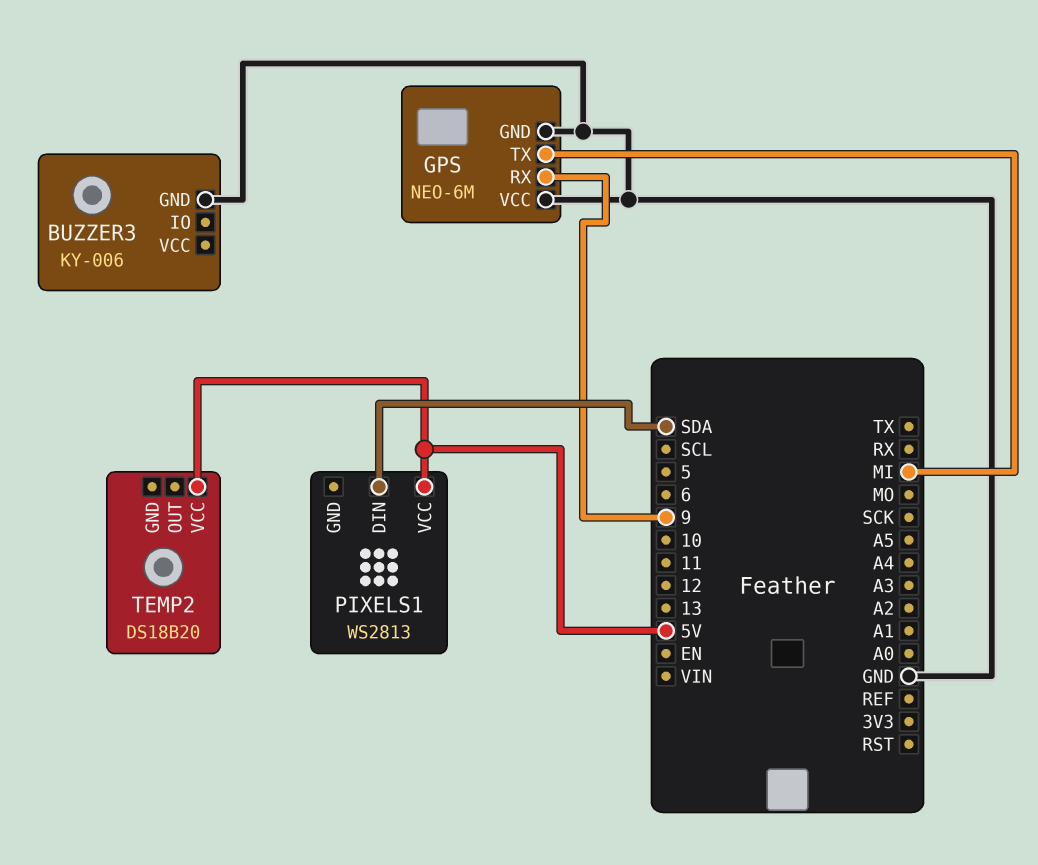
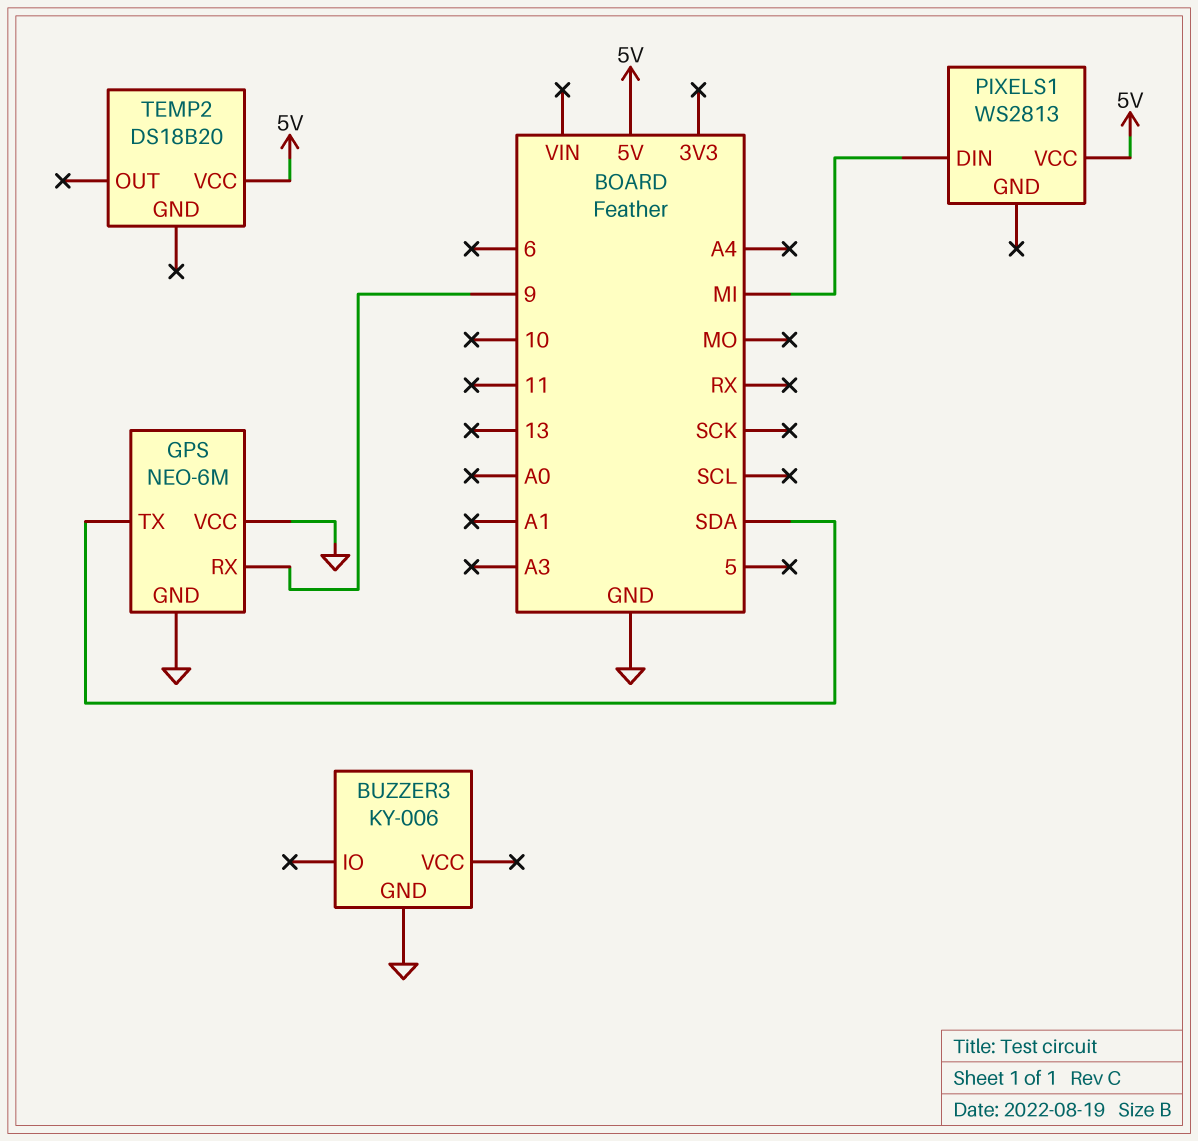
GPS pin TX: MI -> SDA
PIXELS1 pin DIN: SDA -> MI

